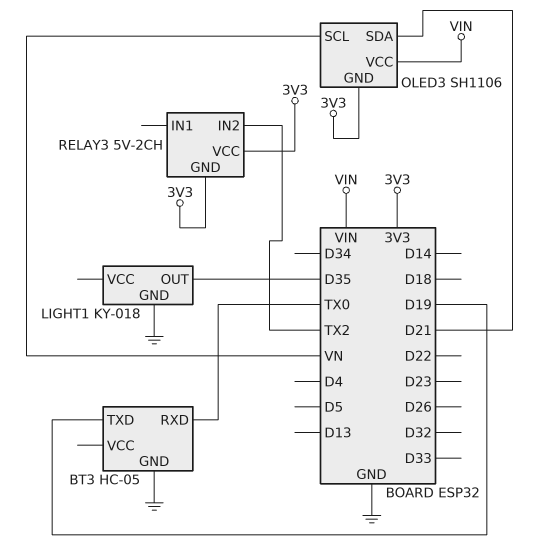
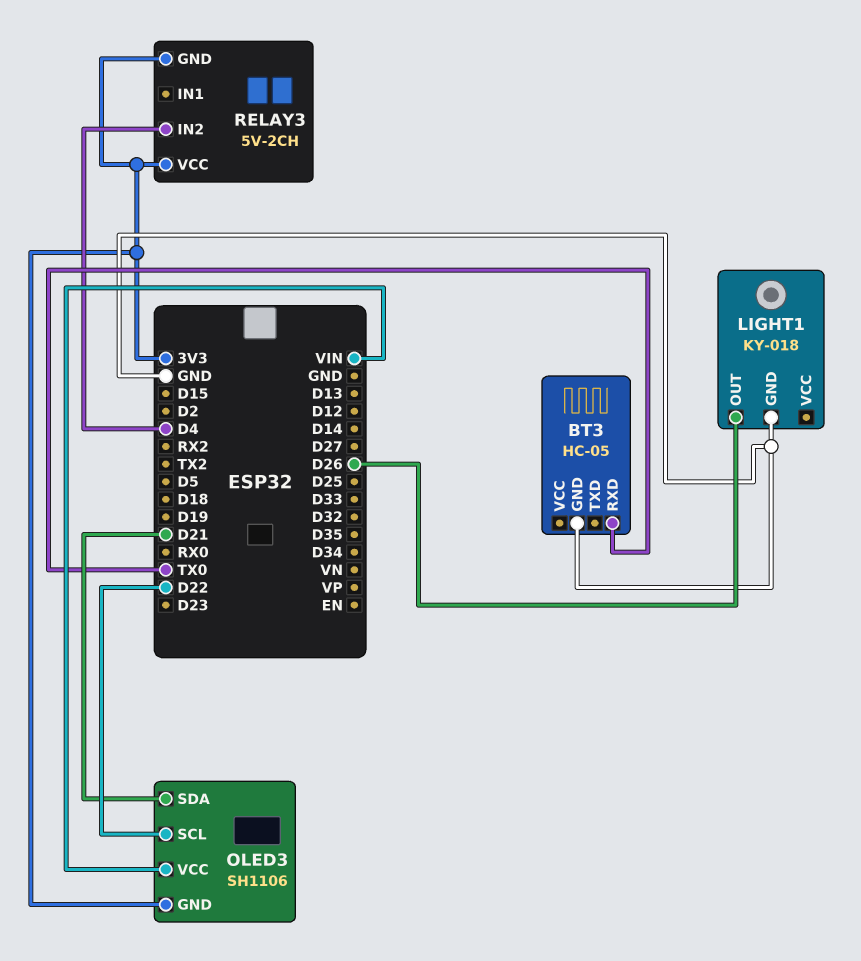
BT3 pin TXD: D19 -> none
LIGHT1 pin OUT: D35 -> D26
OLED3 pin SCL: VN -> D22
RELAY3 pin IN2: TX2 -> D4

